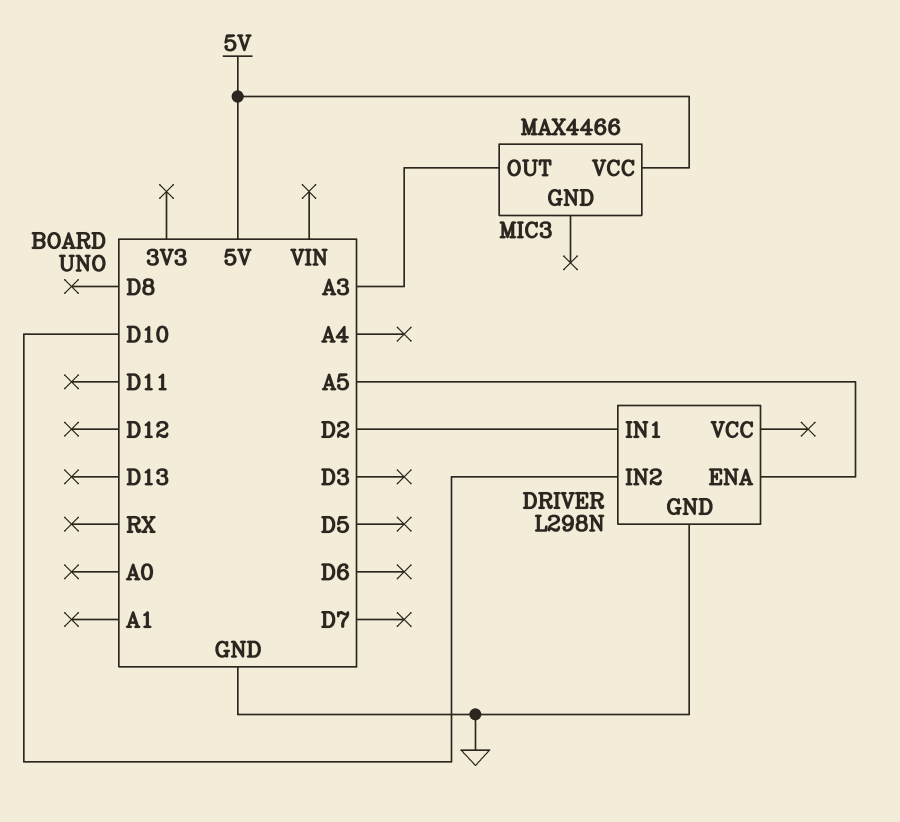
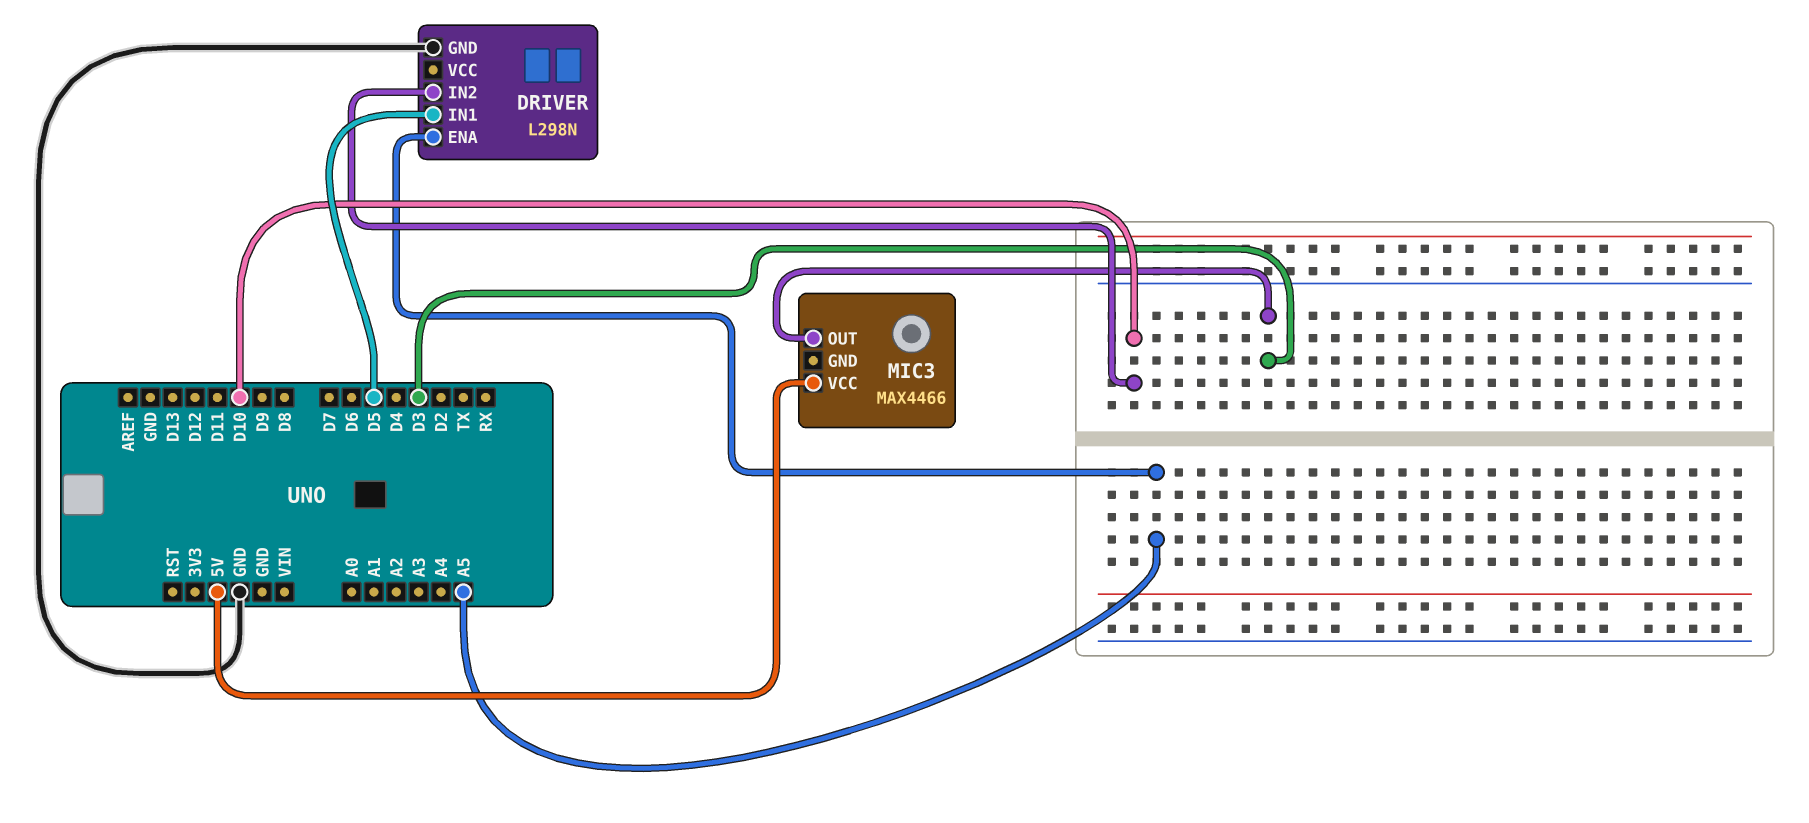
DRIVER pin IN1: D2 -> D5
MIC3 pin OUT: A3 -> D3

